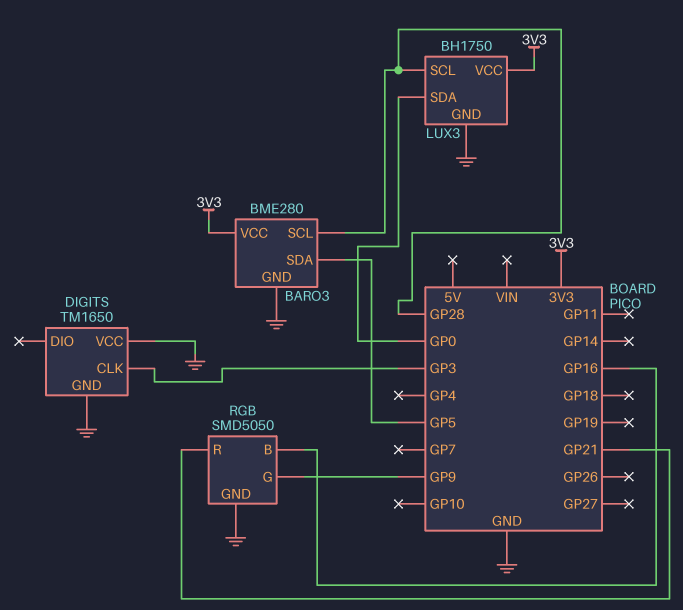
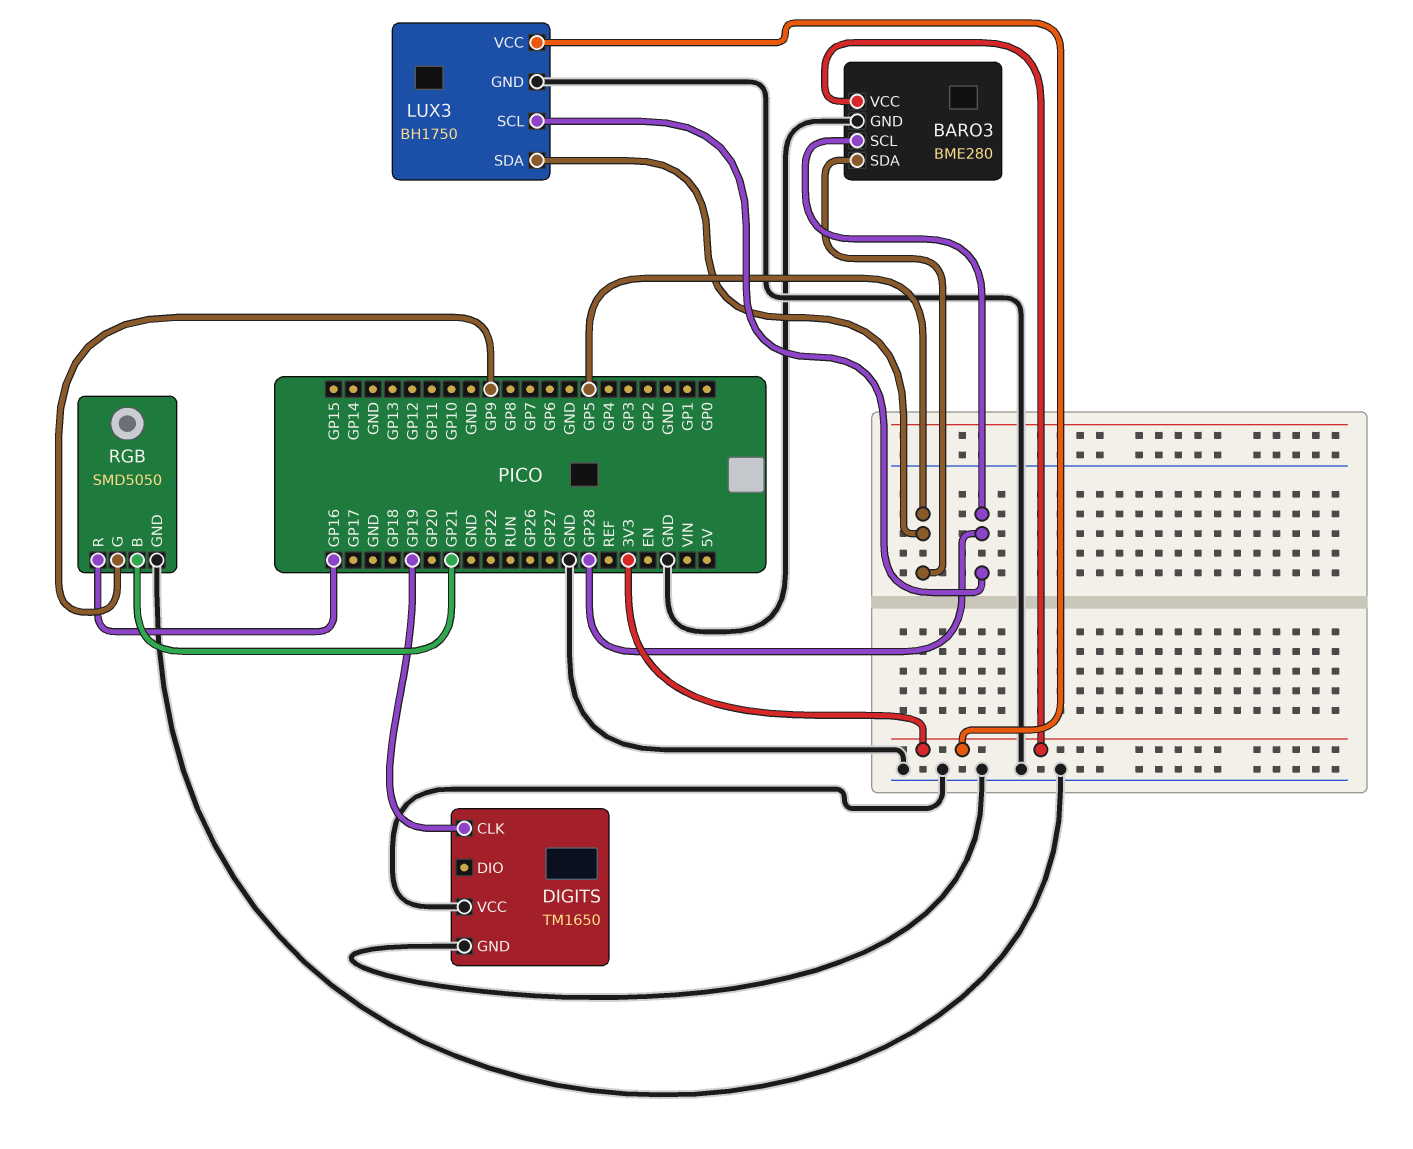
DIGITS pin CLK: GP3 -> GP19
LUX3 pin SDA: GP0 -> GP5
RGB pin B: GP16 -> GP21
RGB pin R: GP21 -> GP16

